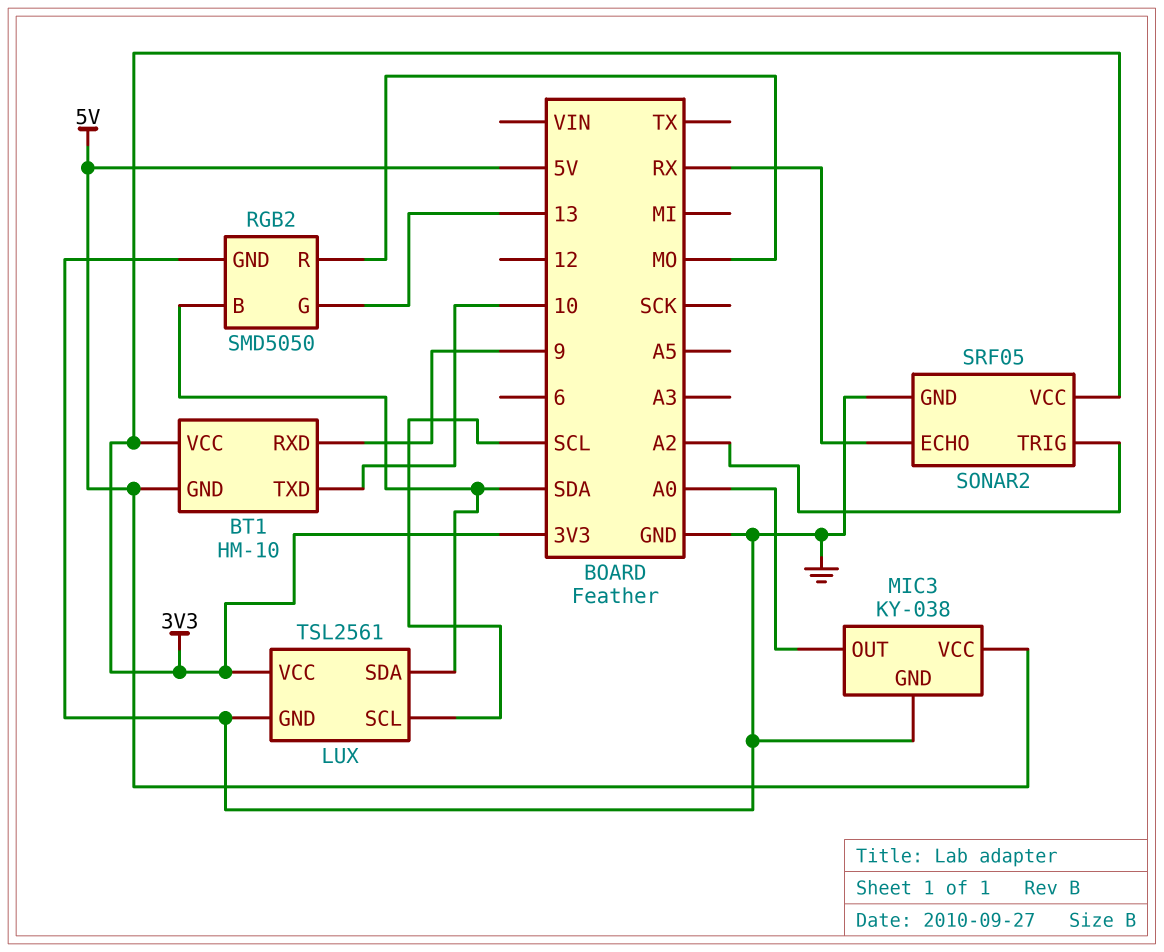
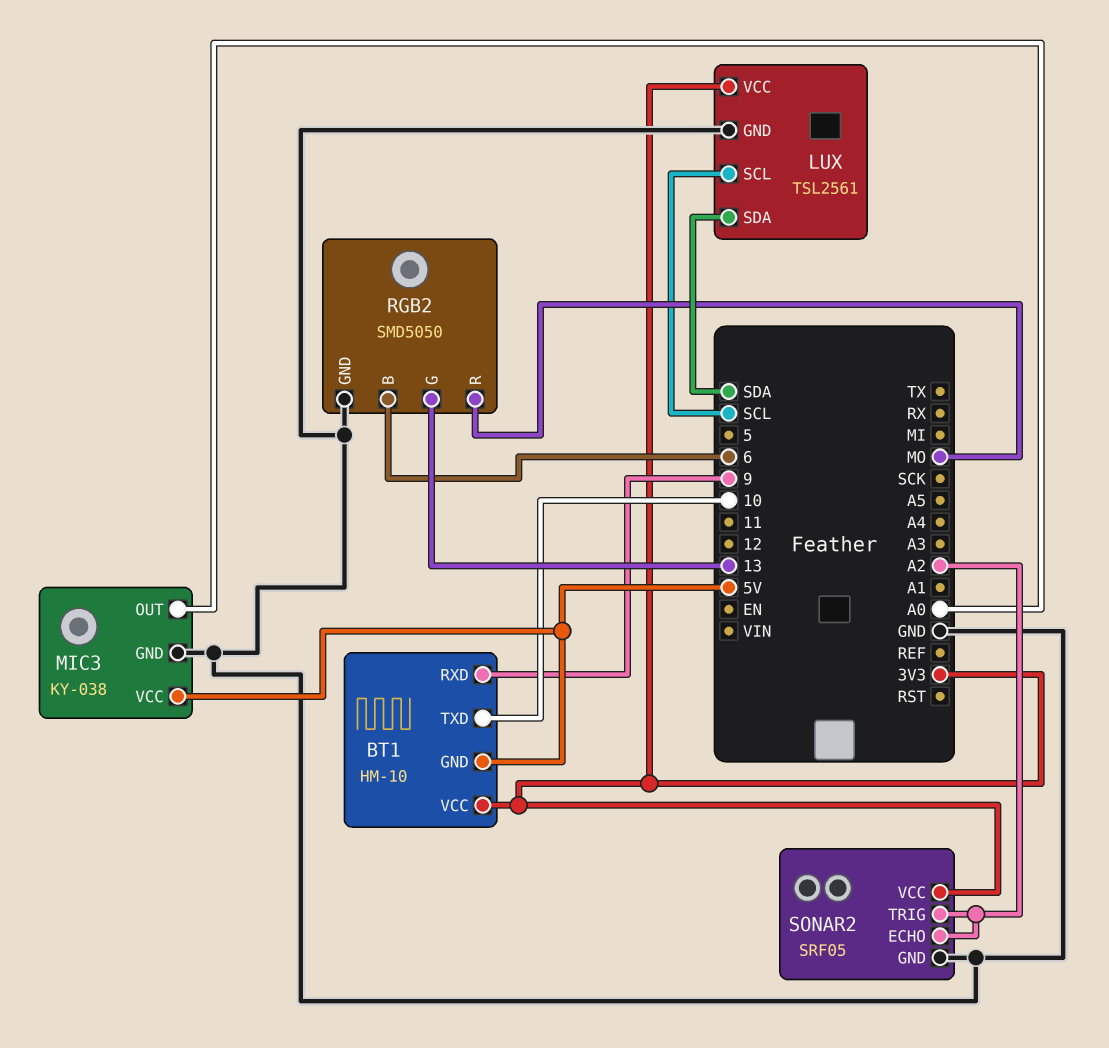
RGB2 pin B: SDA -> 6
SONAR2 pin ECHO: RX -> A2

